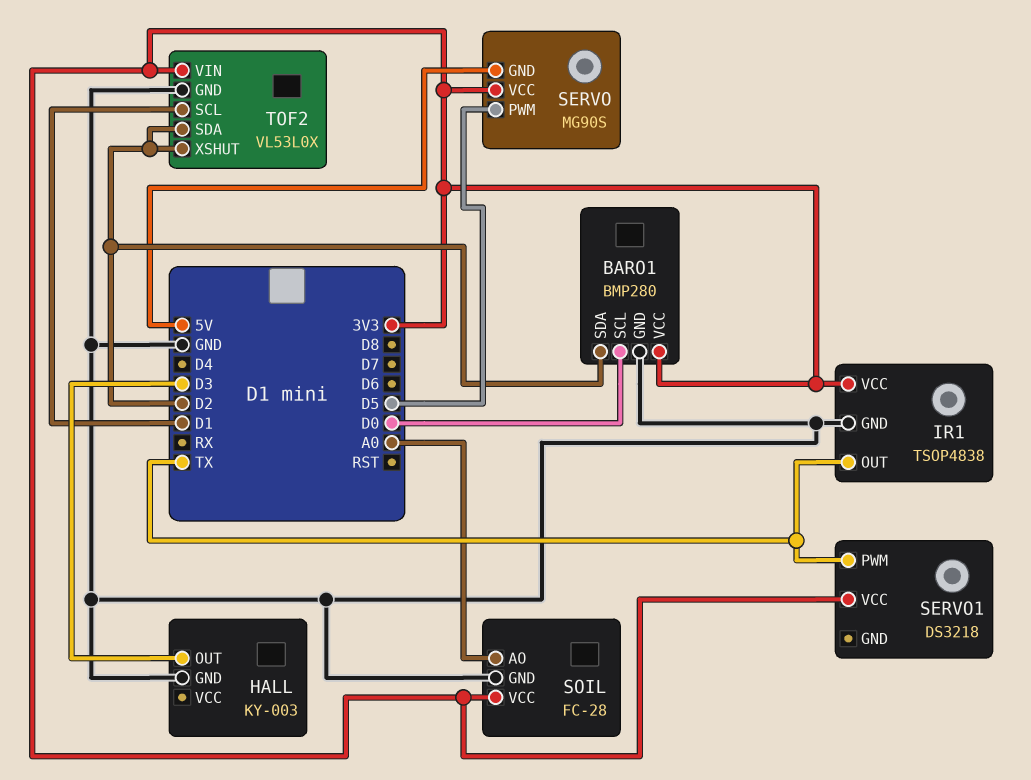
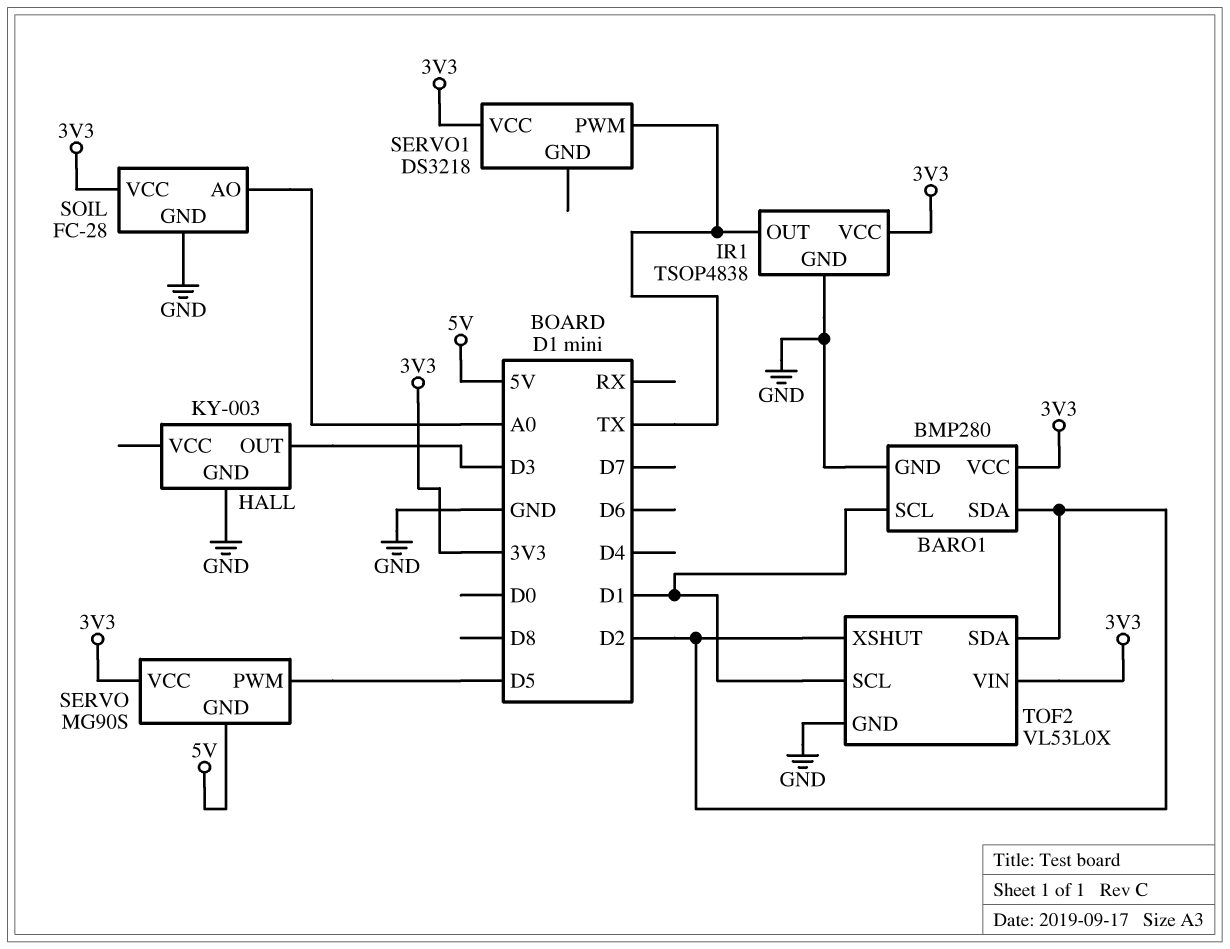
BARO1 pin SCL: D0 -> D1

